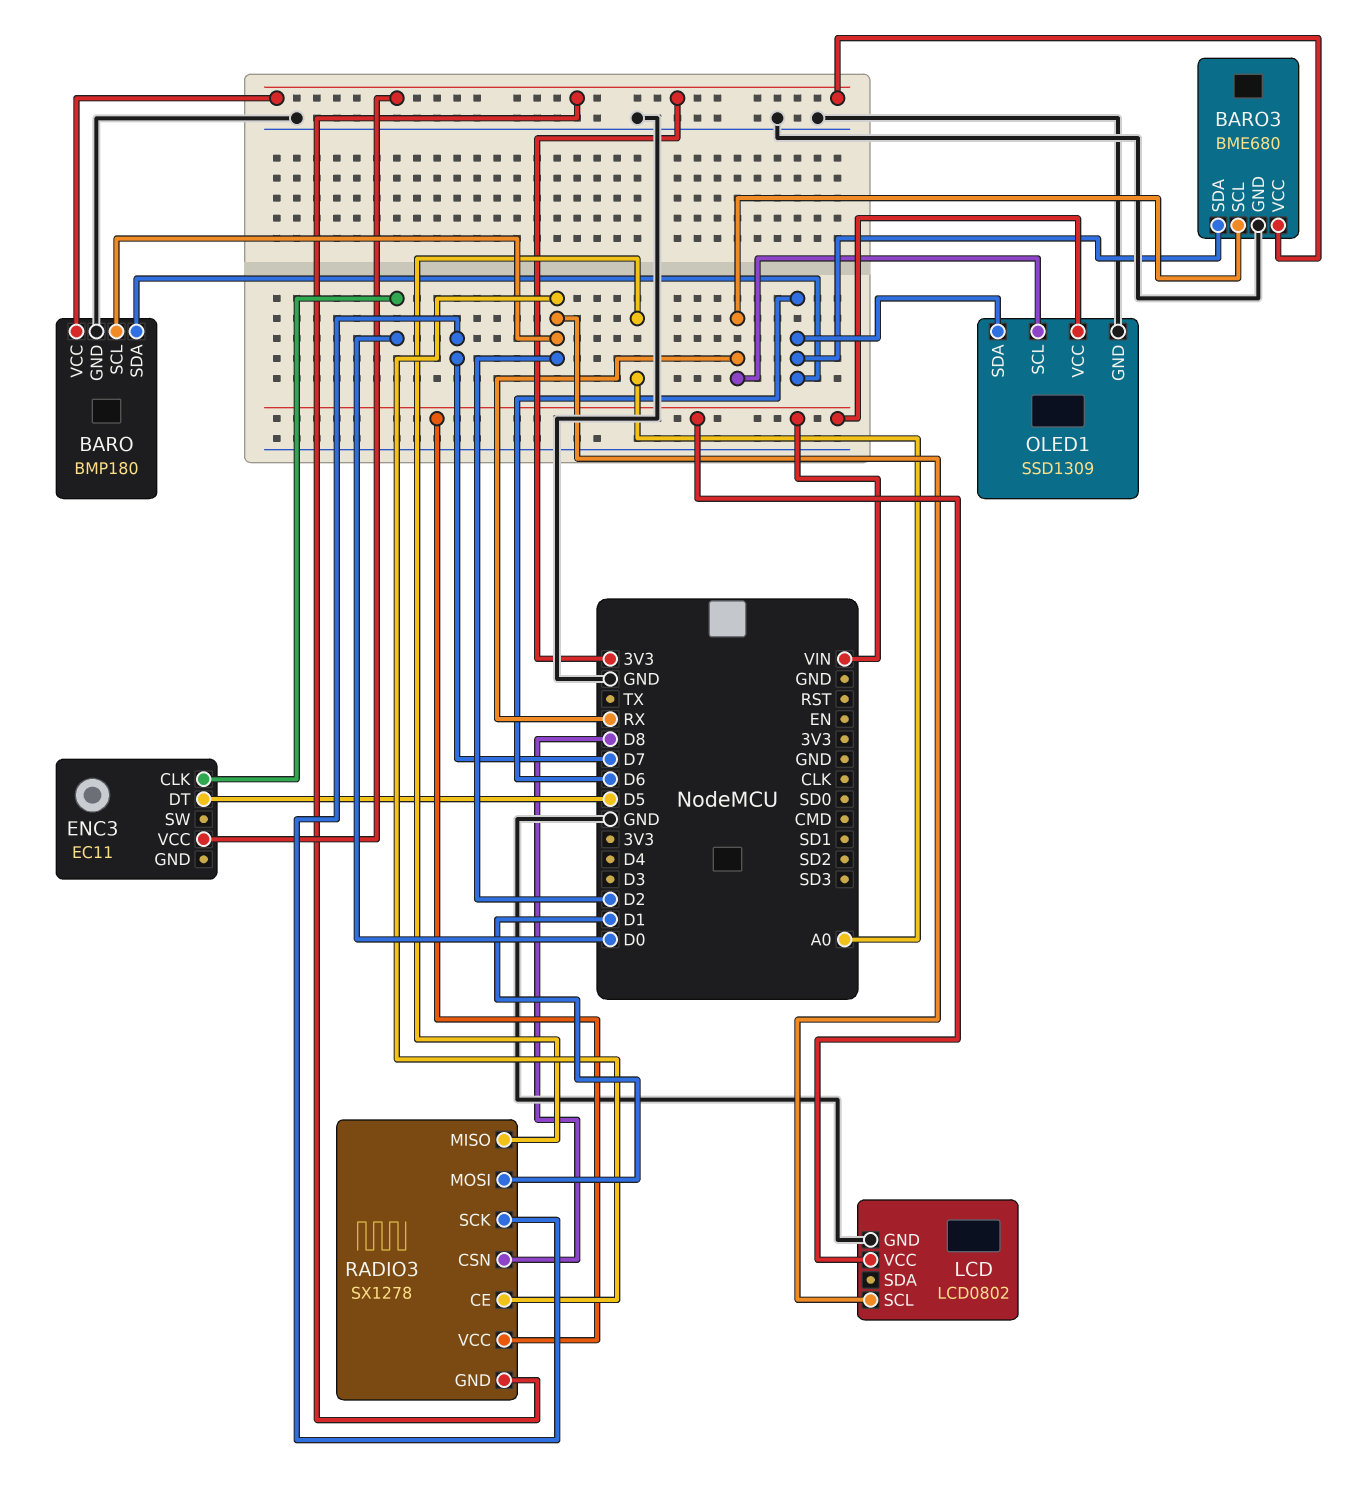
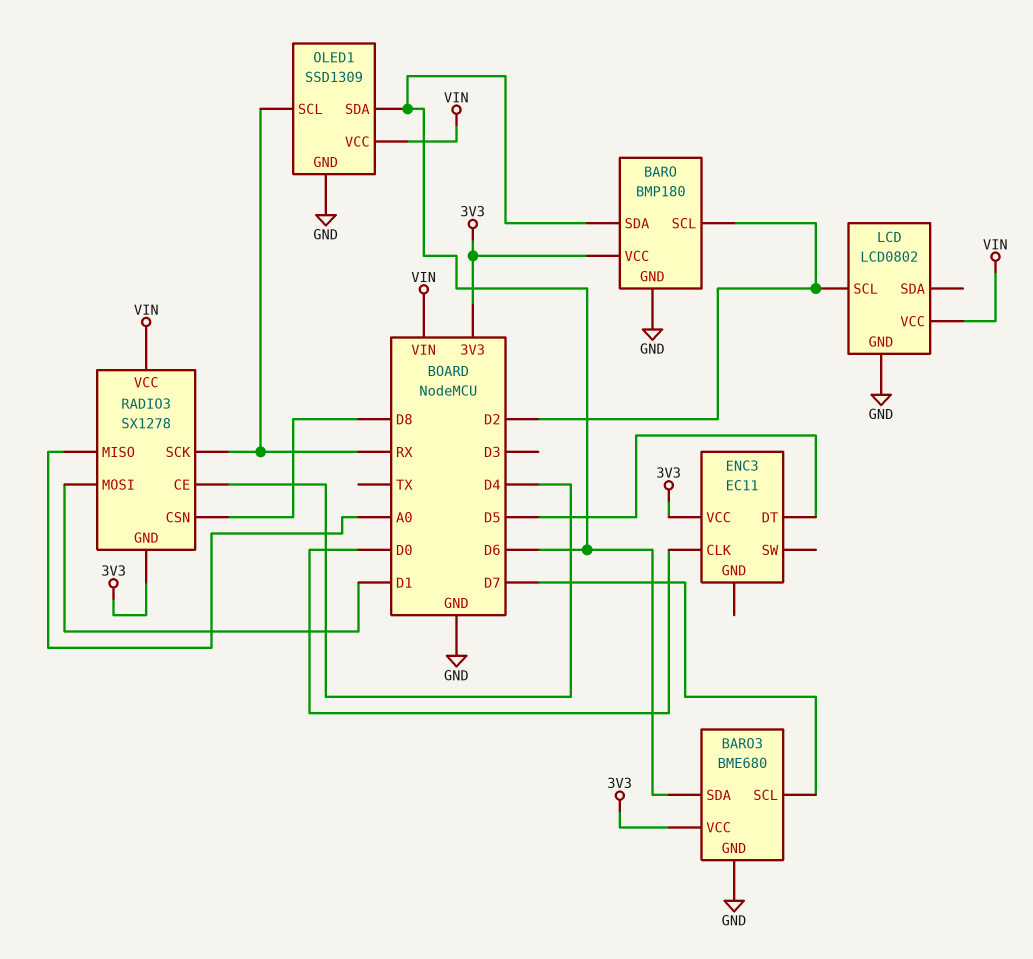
BARO3 pin SCL: RX -> D7
RADIO3 pin CE: D2 -> D4
RADIO3 pin SCK: D7 -> RX

